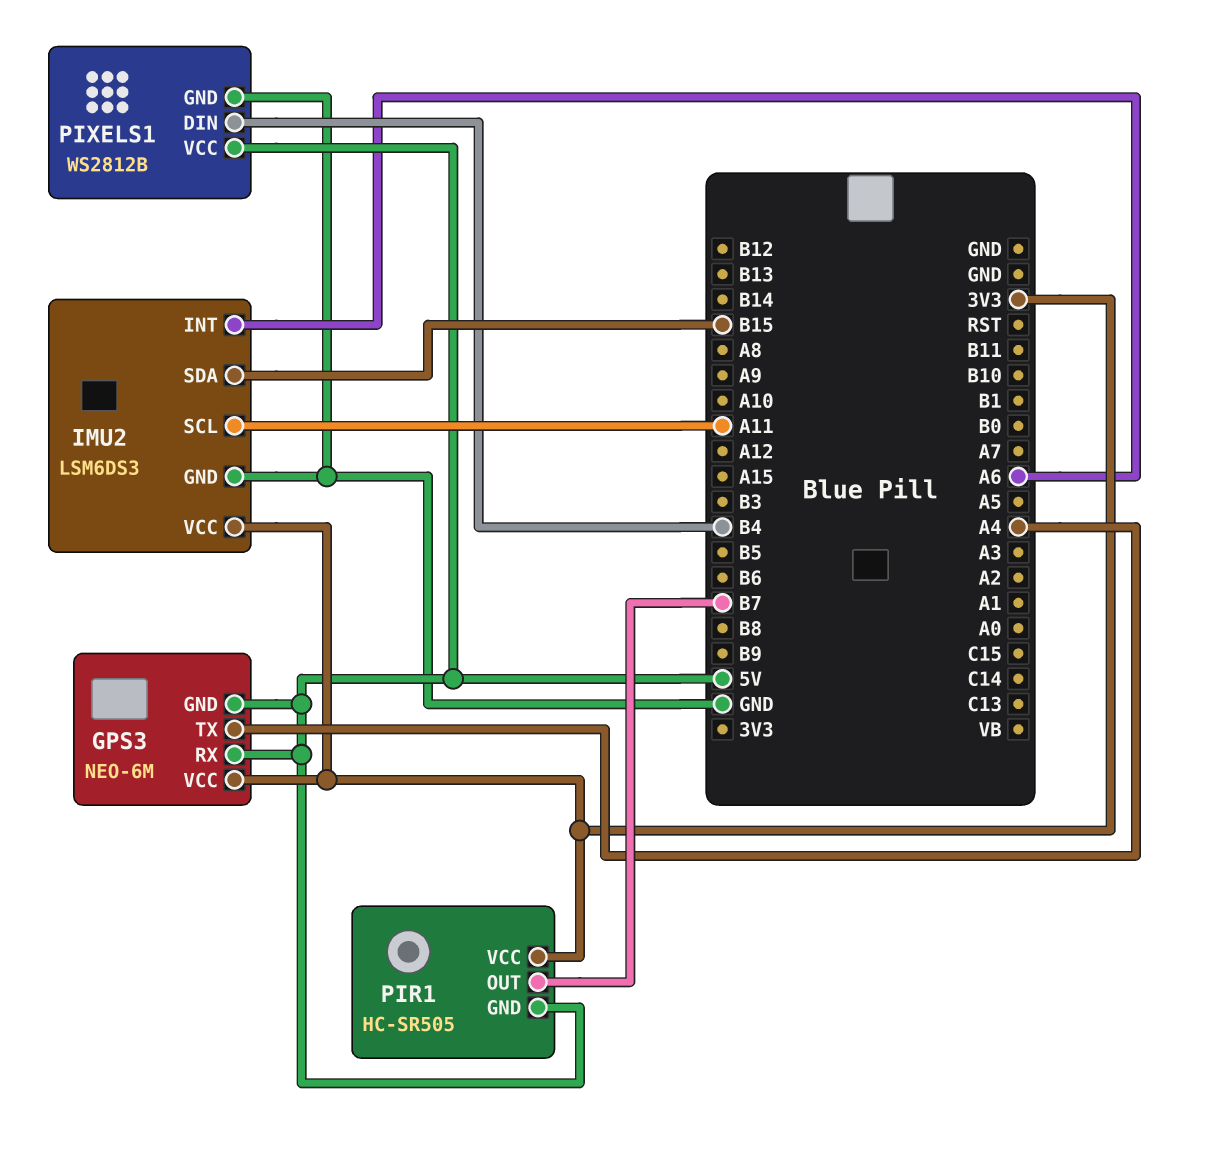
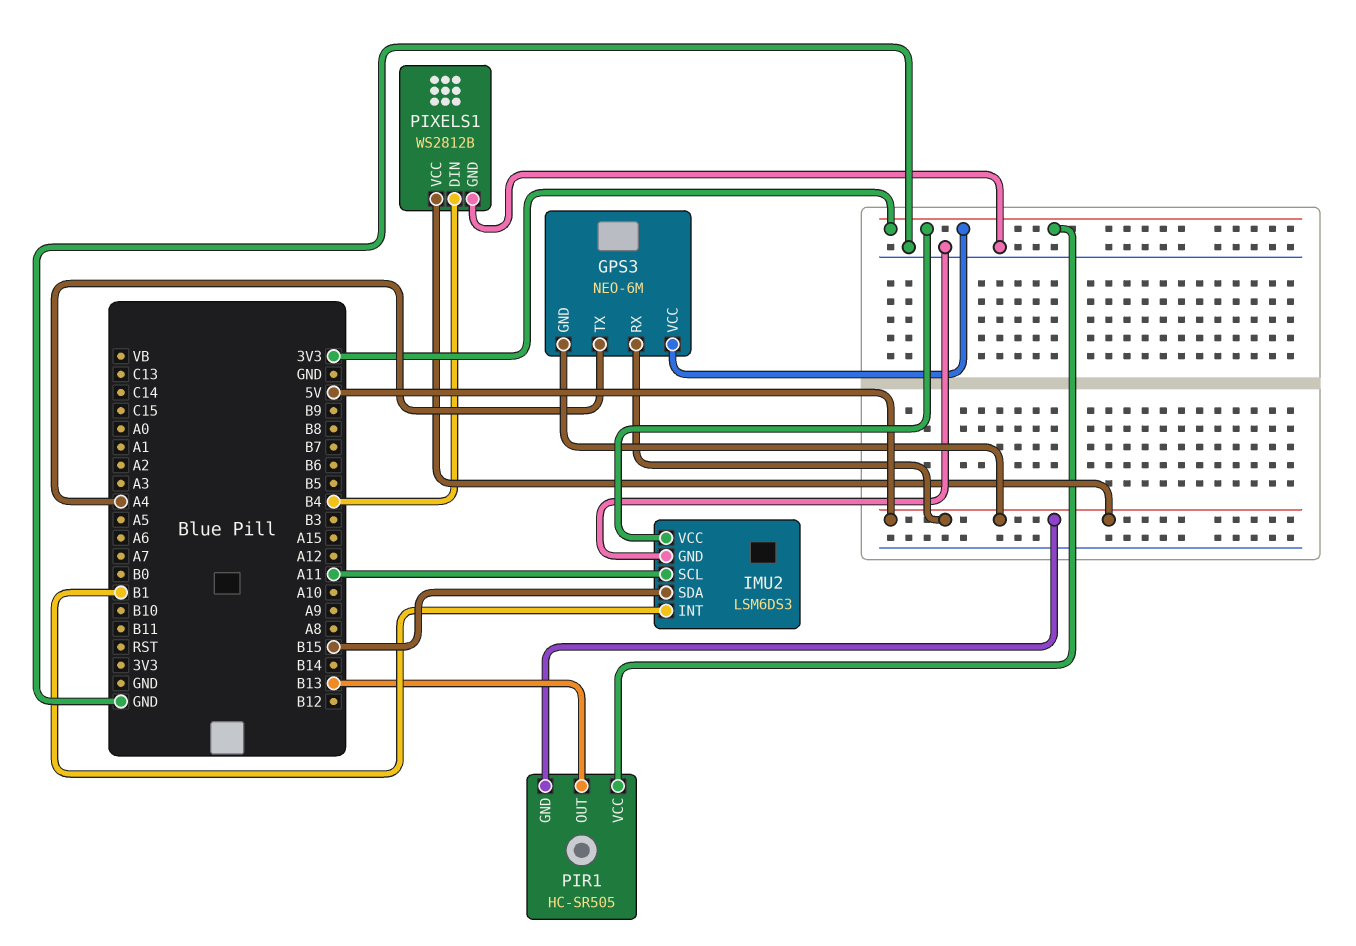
IMU2 pin INT: A6 -> B1
PIR1 pin OUT: B7 -> B13

